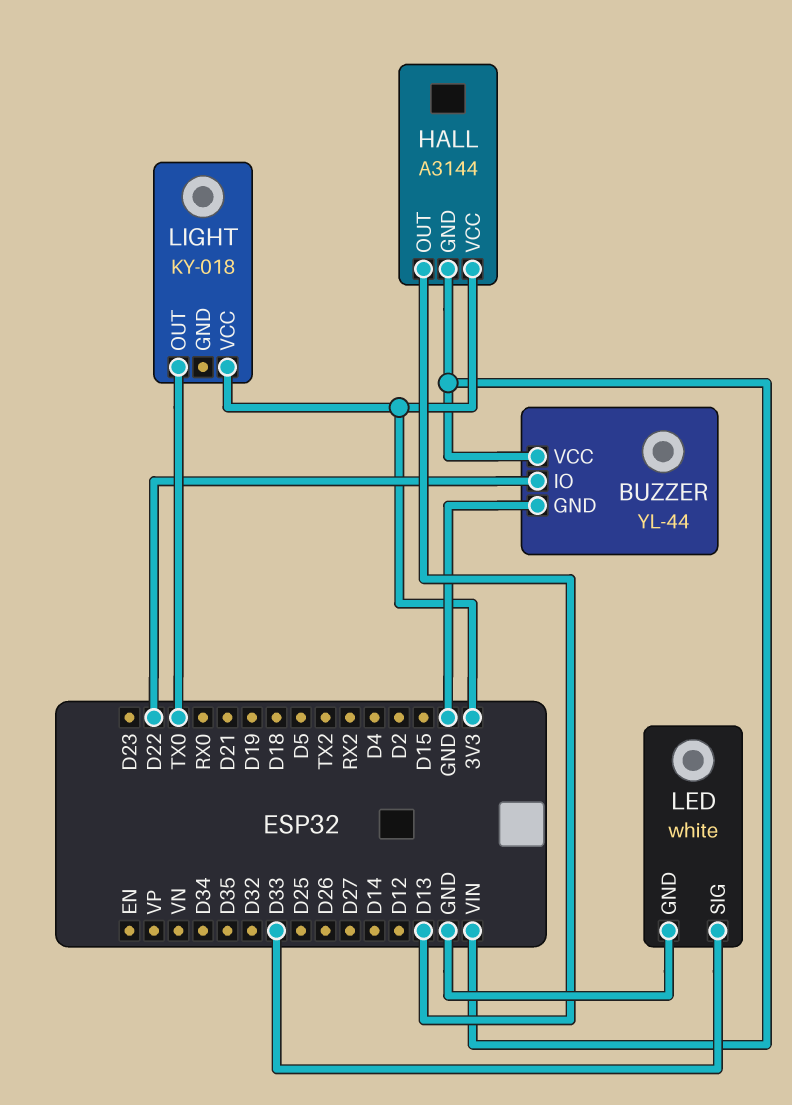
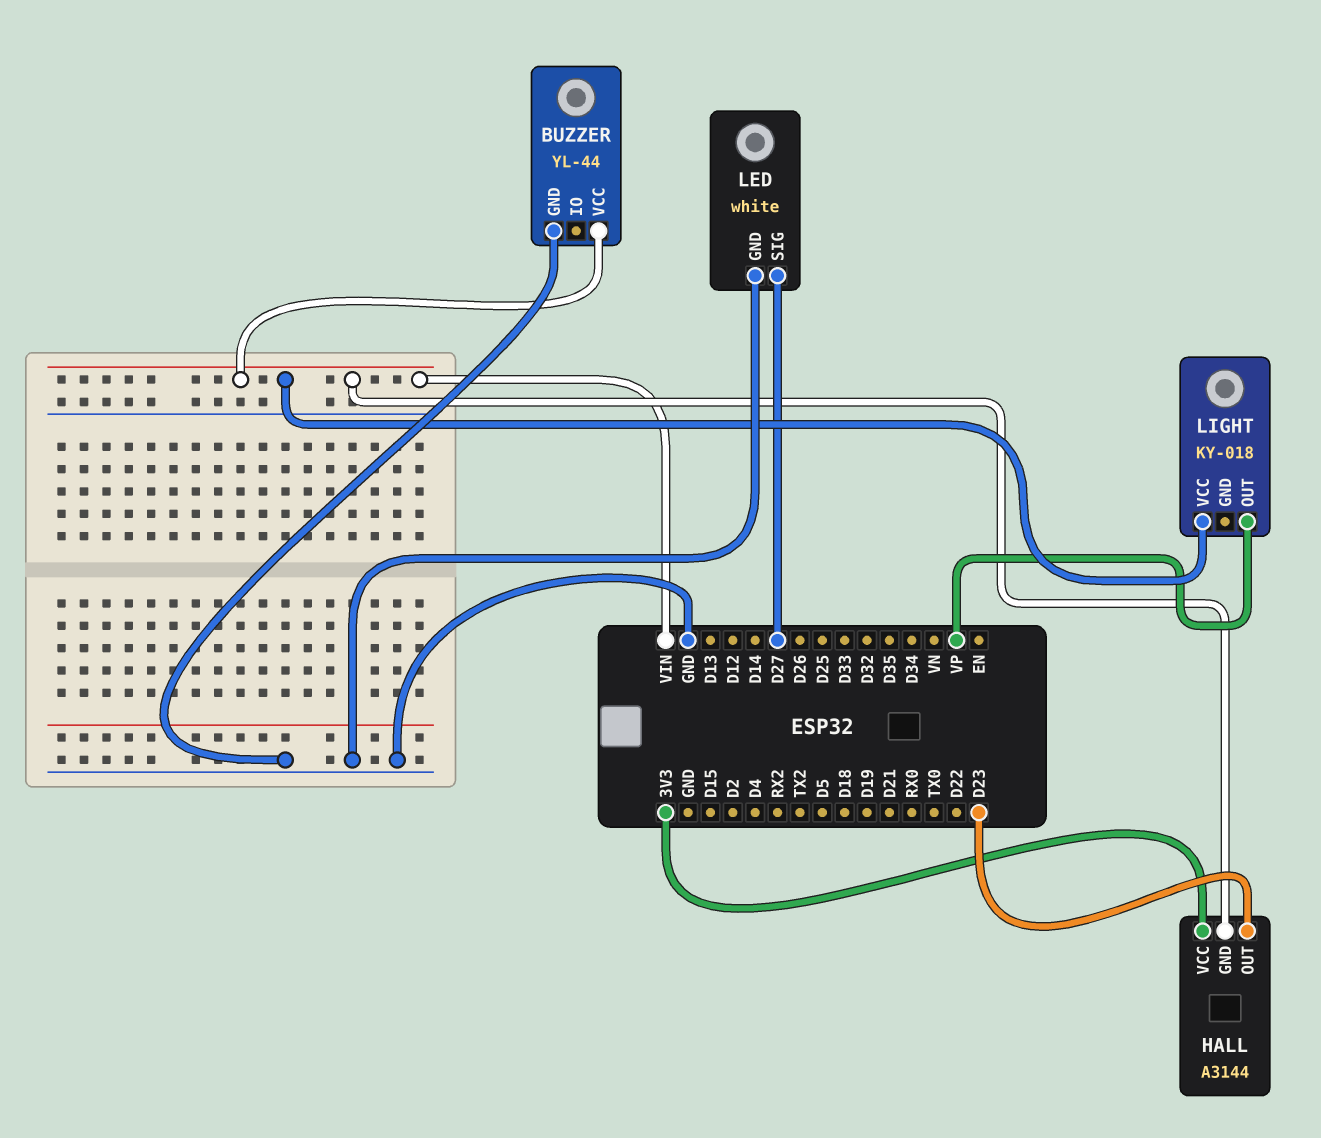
BUZZER pin IO: D22 -> none
HALL pin OUT: D13 -> D23
LED pin SIG: D33 -> D27
LIGHT pin OUT: TX0 -> VP
LIGHT pin VCC: 3V3 -> VIN

